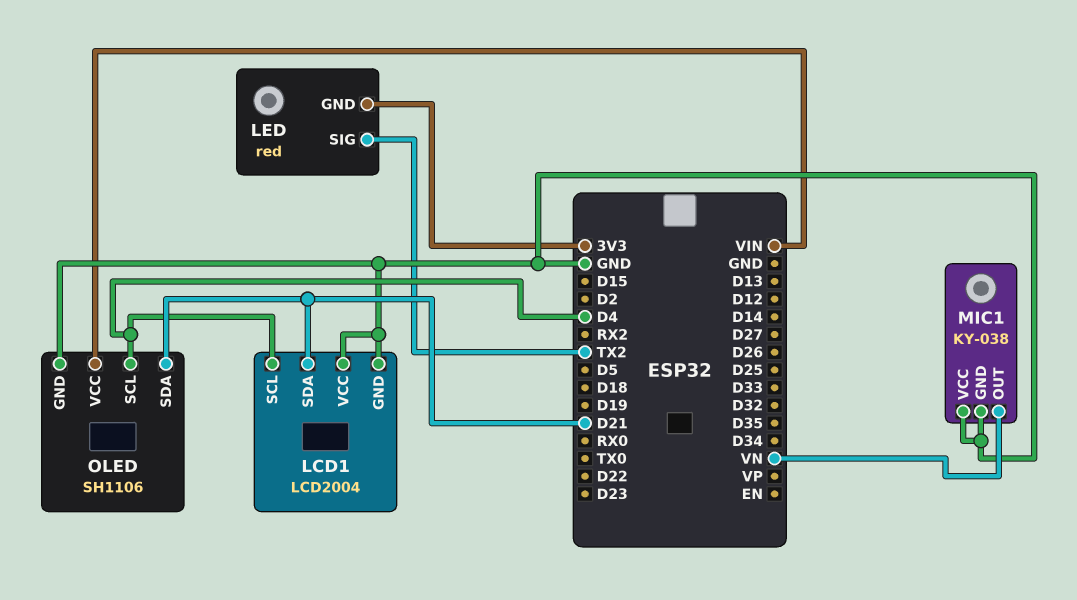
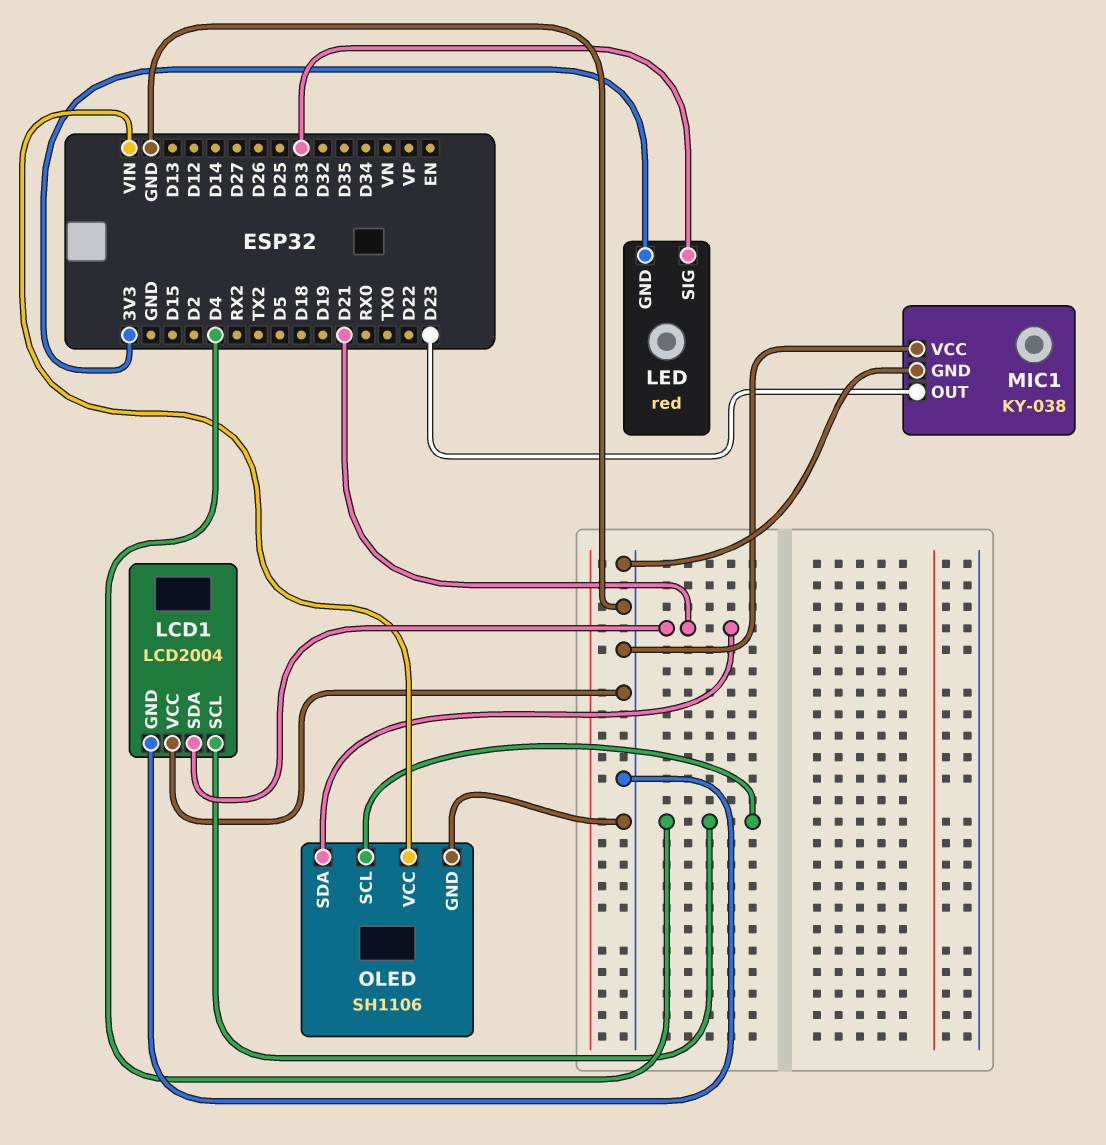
LED pin SIG: TX2 -> D33
MIC1 pin OUT: VN -> D23

